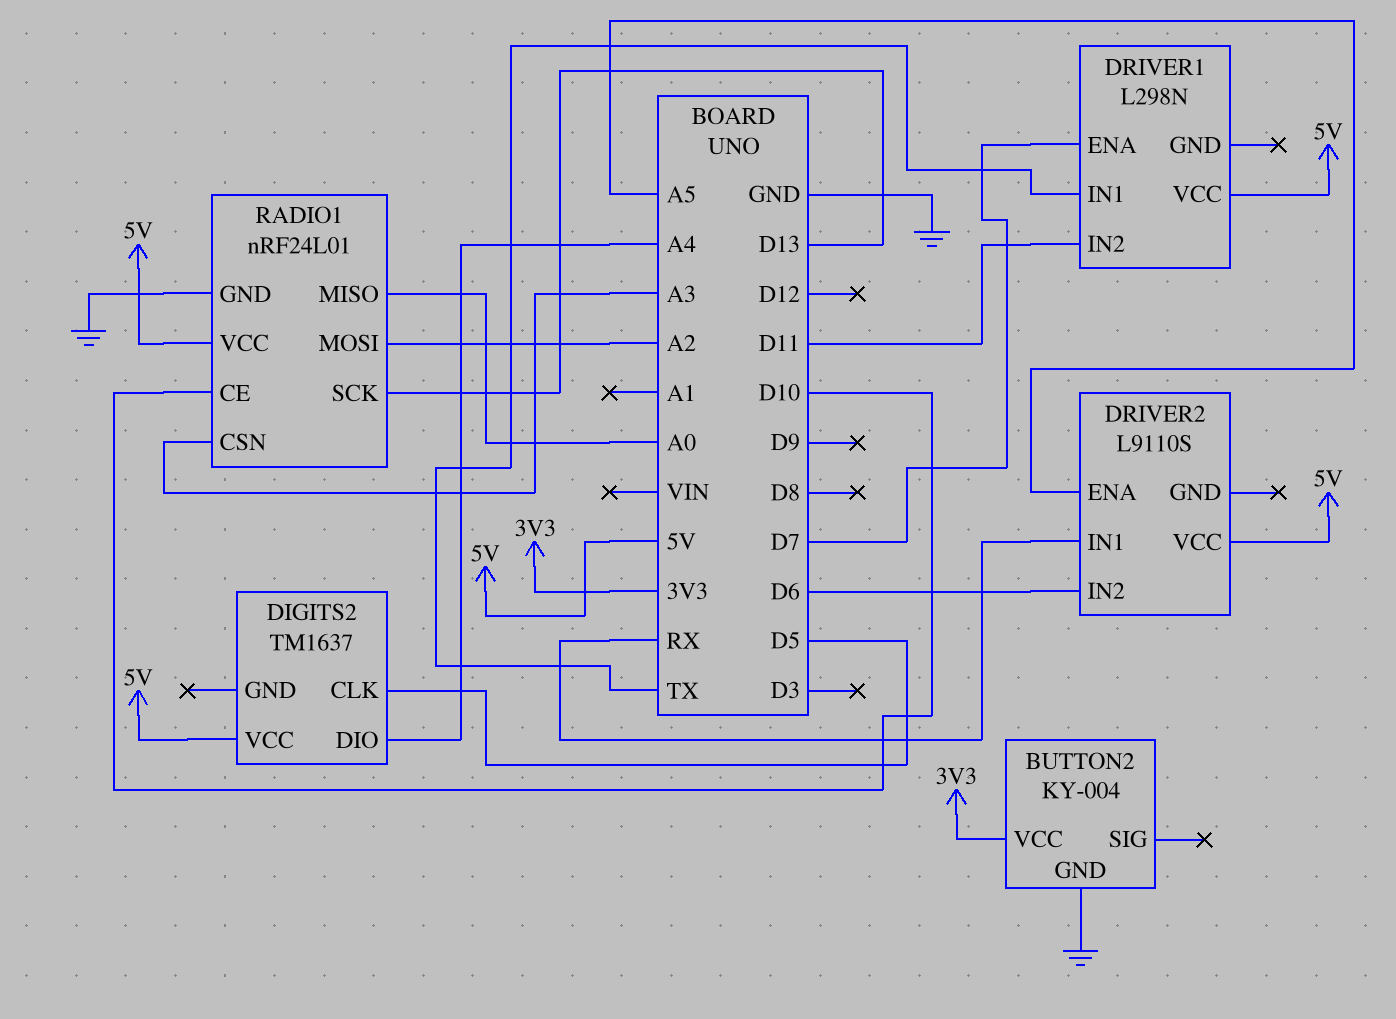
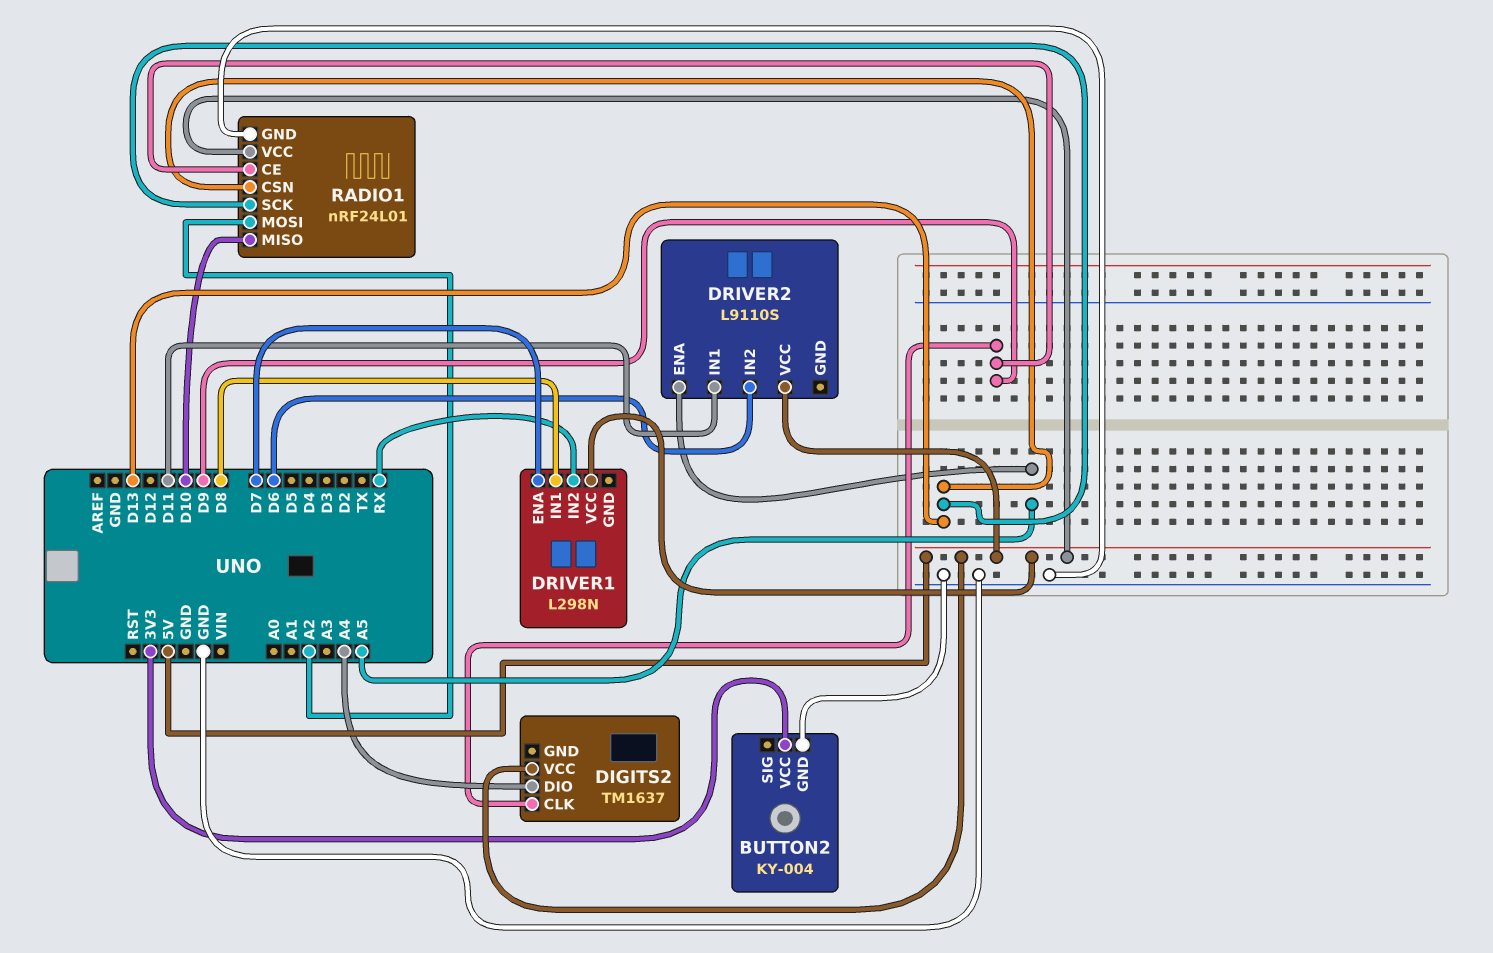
DIGITS2 pin CLK: D5 -> D9
DRIVER1 pin IN1: TX -> D8
DRIVER1 pin IN2: D11 -> RX
DRIVER2 pin IN1: RX -> D11
RADIO1 pin CE: D10 -> D9
RADIO1 pin CSN: A3 -> D13
RADIO1 pin MISO: A0 -> D10

